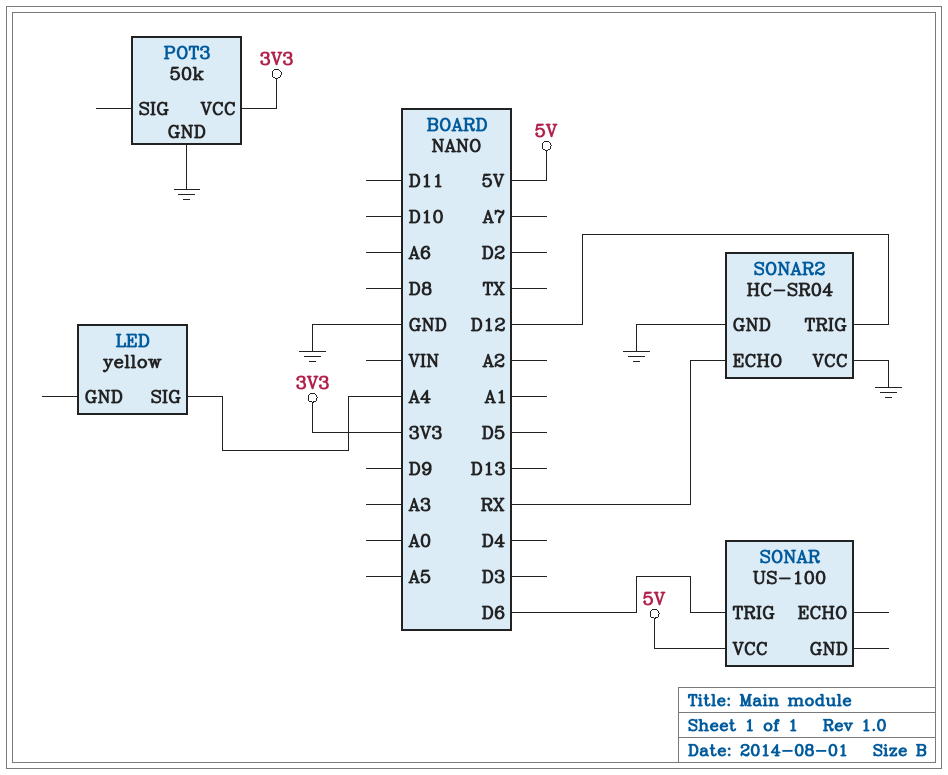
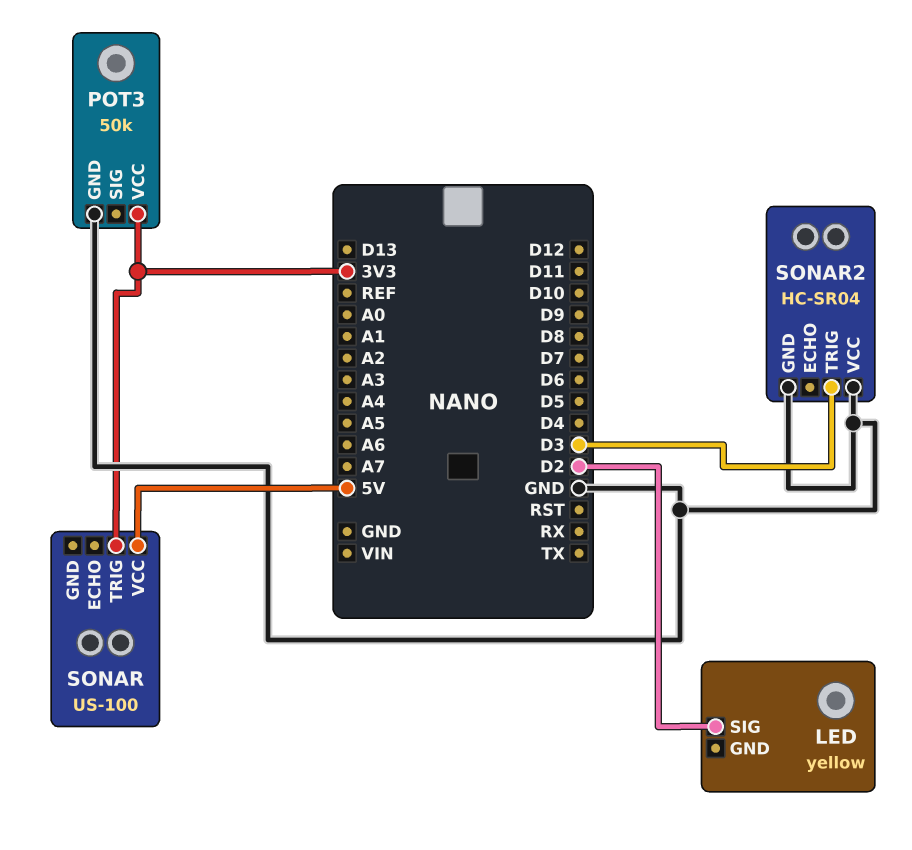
LED pin SIG: A4 -> D2
SONAR pin TRIG: D6 -> 3V3
SONAR2 pin ECHO: RX -> none
SONAR2 pin TRIG: D12 -> D3

